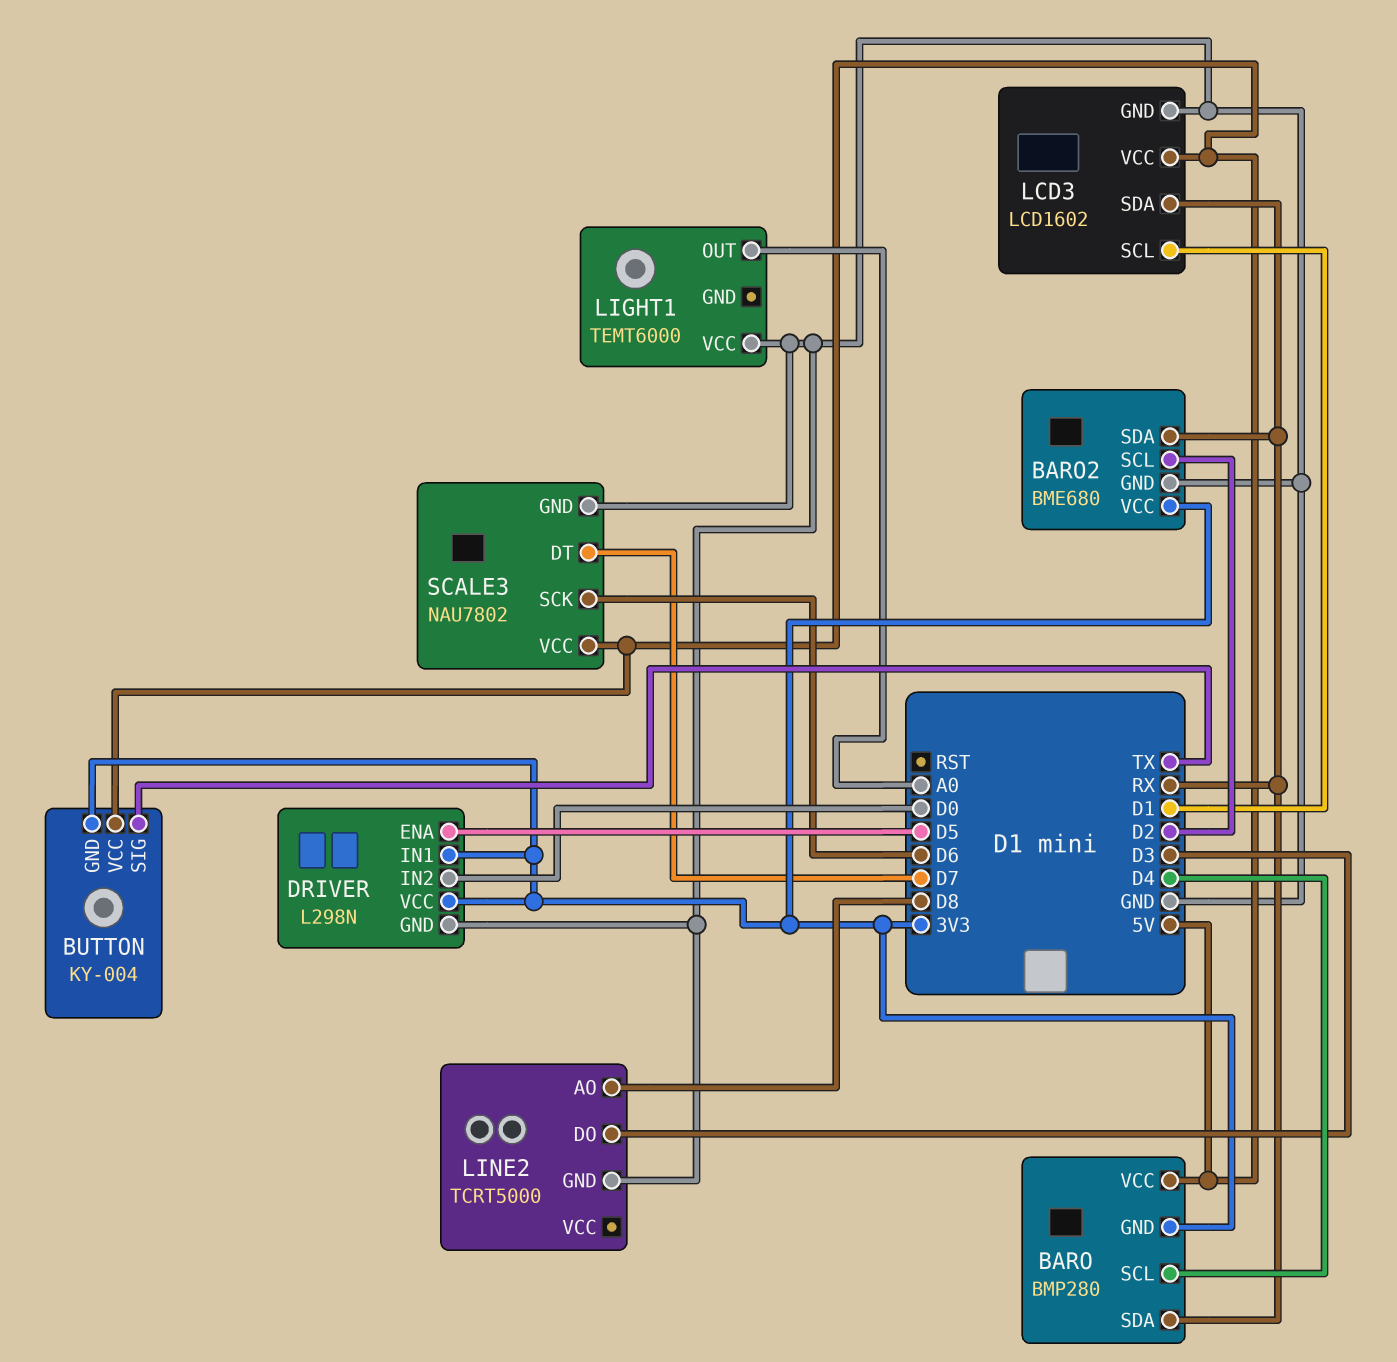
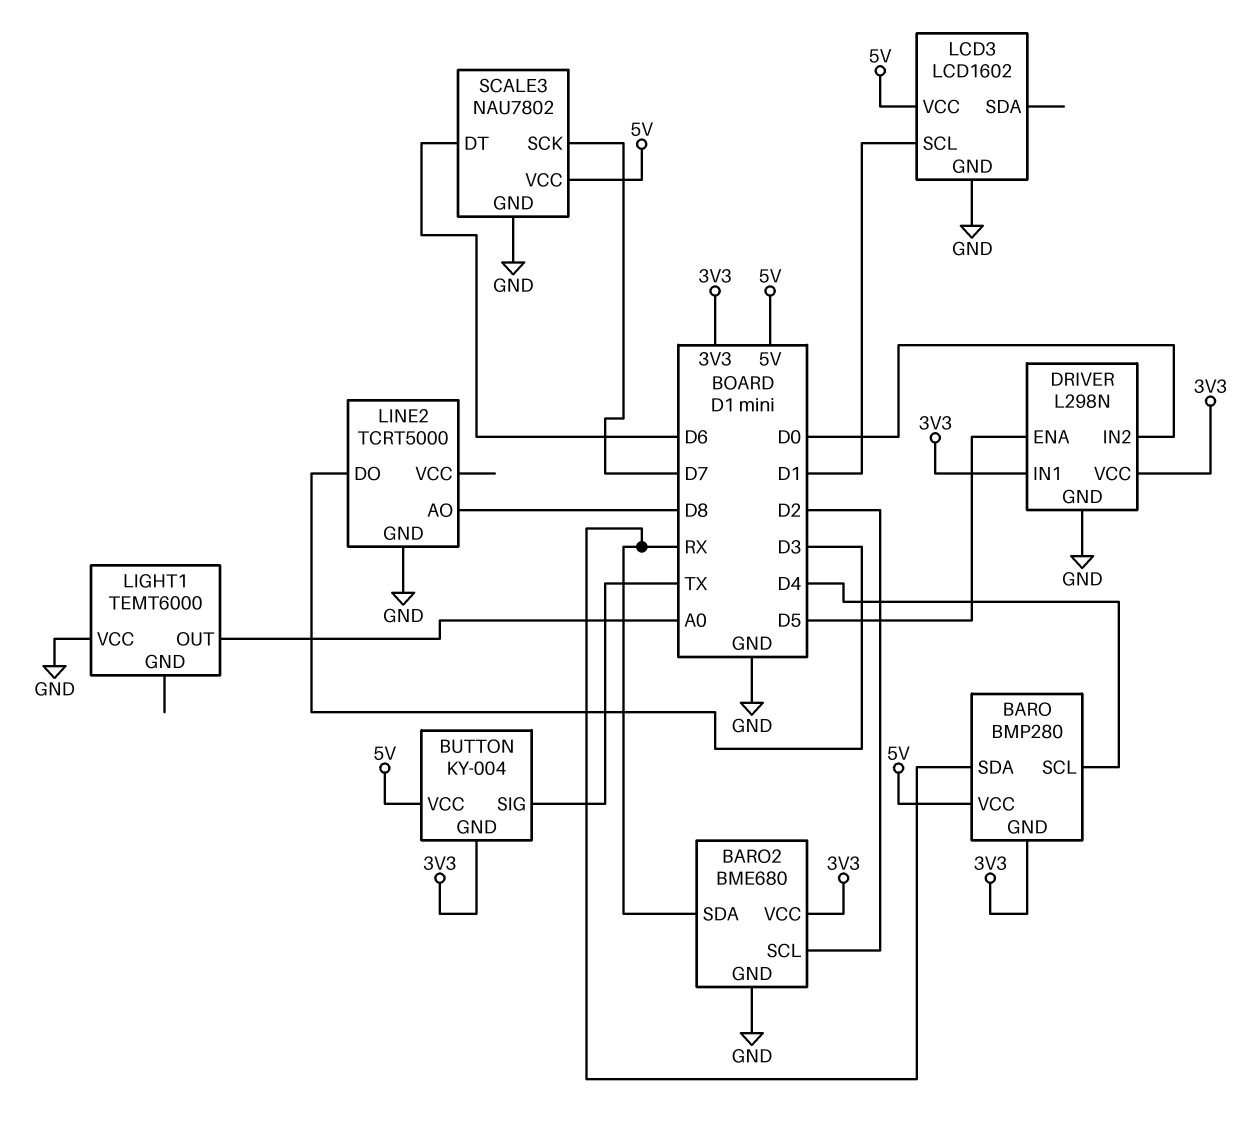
LCD3 pin SDA: RX -> none
SCALE3 pin DT: D7 -> D6
SCALE3 pin SCK: D6 -> D7

